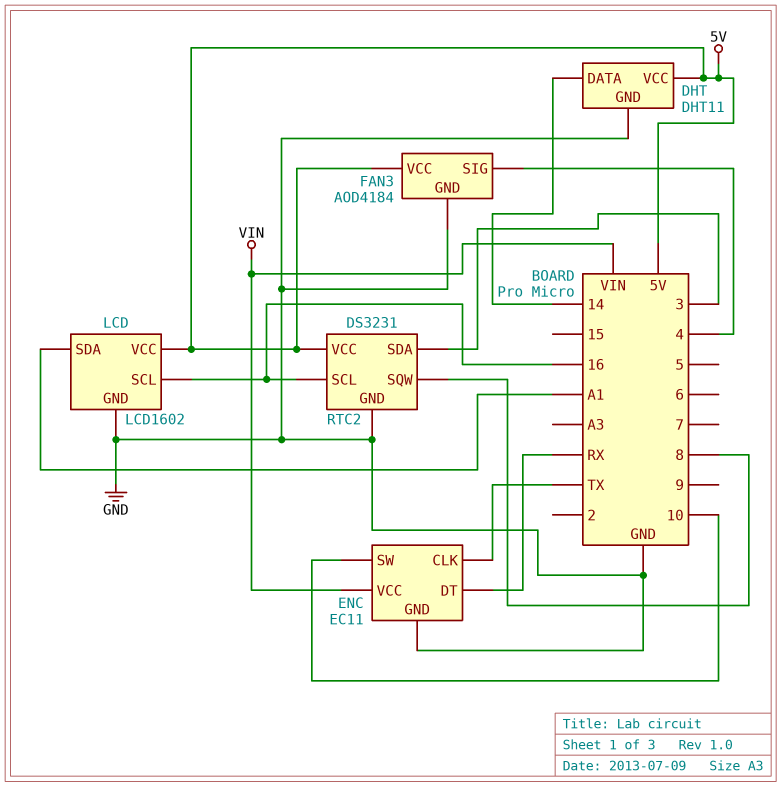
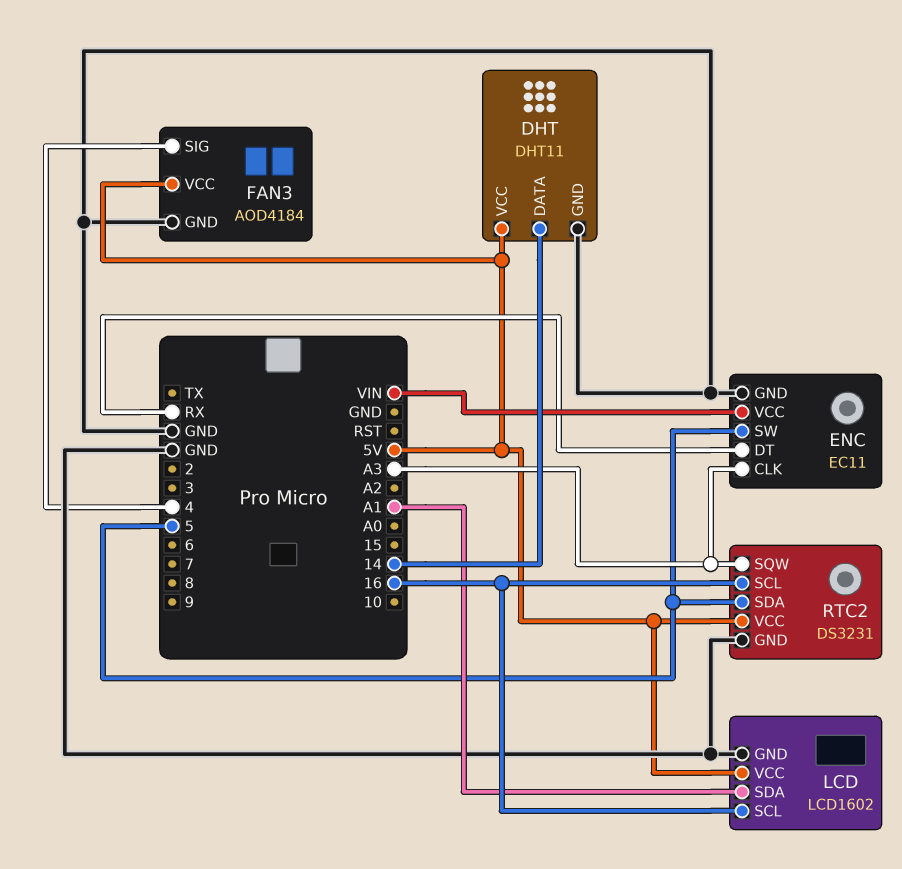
ENC pin CLK: TX -> A3
ENC pin SW: 10 -> 5
RTC2 pin SDA: 3 -> 5
RTC2 pin SQW: 8 -> A3

